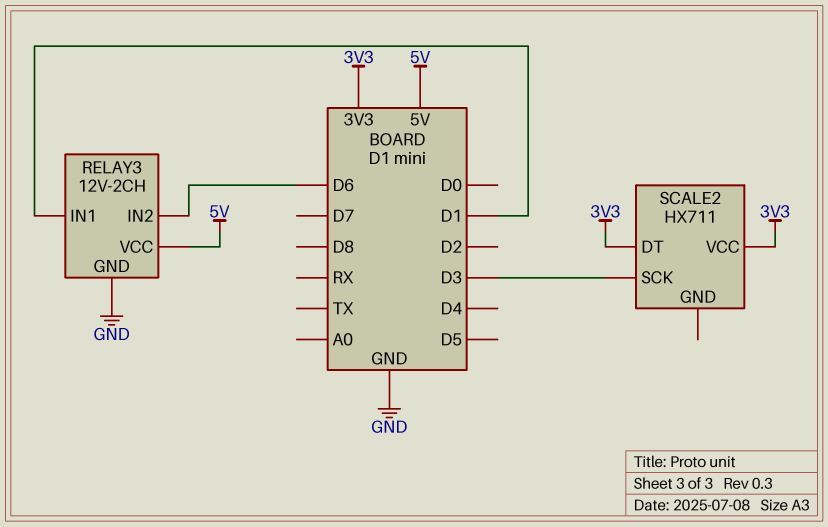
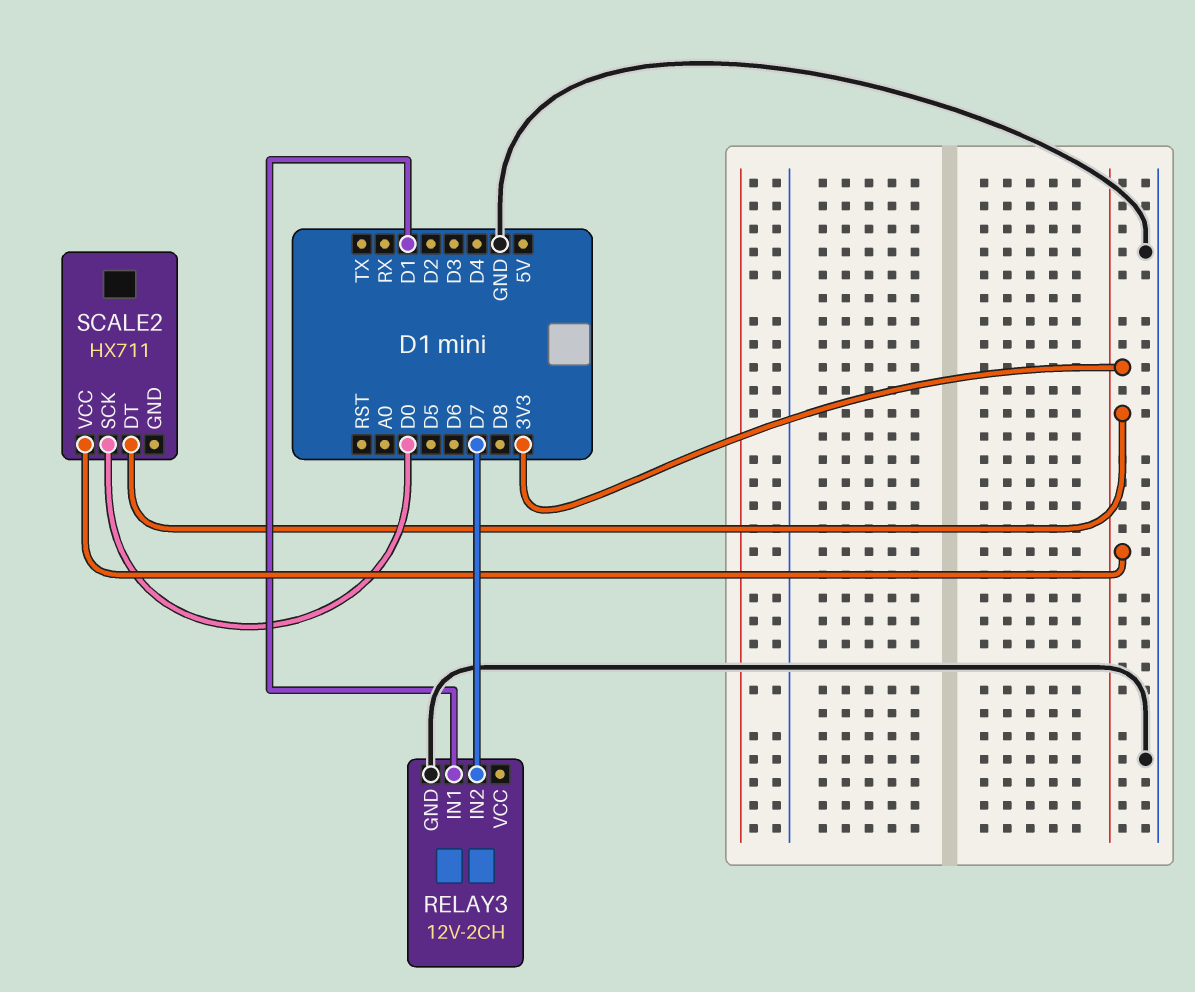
RELAY3 pin IN2: D6 -> D7
RELAY3 pin VCC: 5V -> none
SCALE2 pin SCK: D3 -> D0

